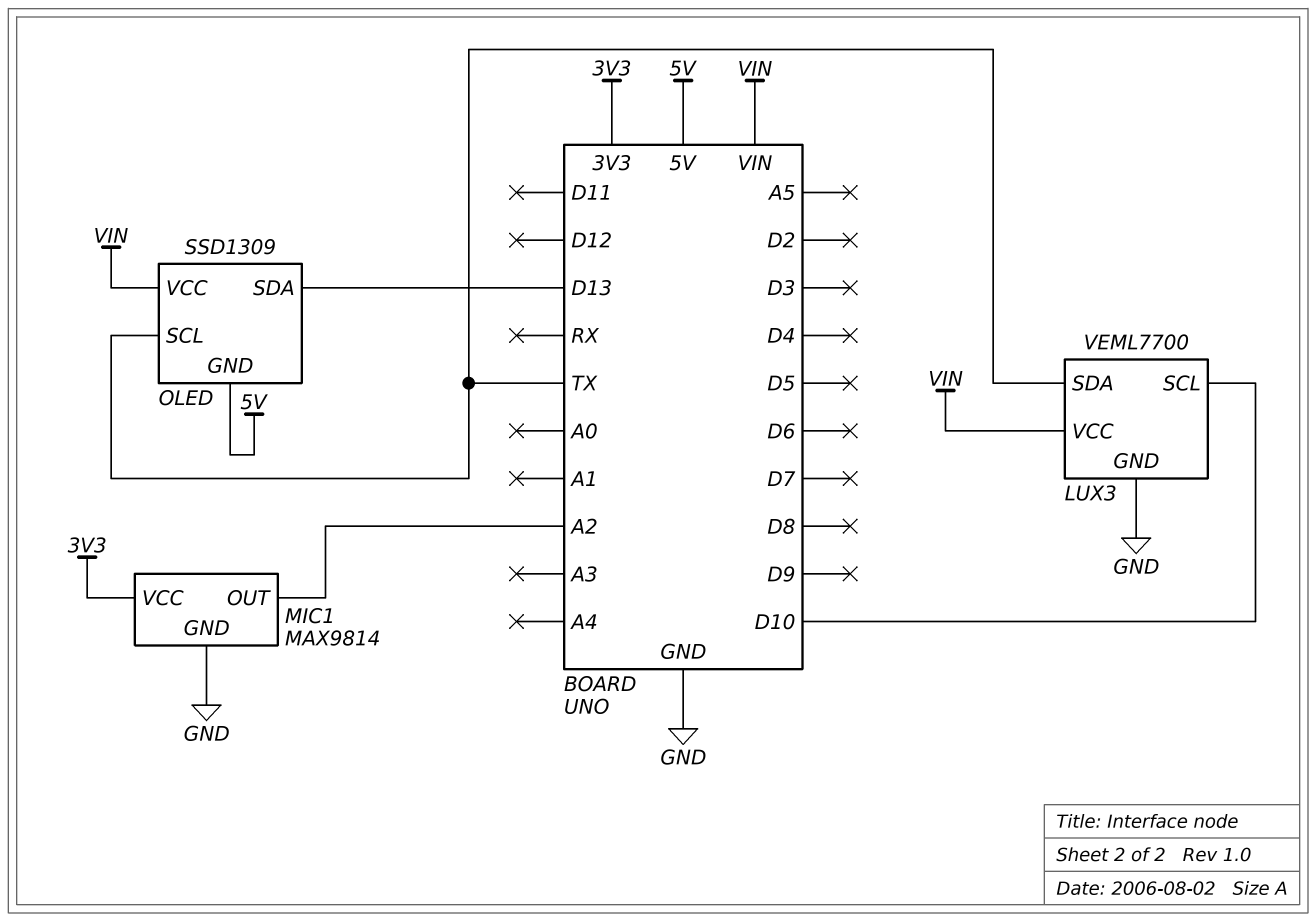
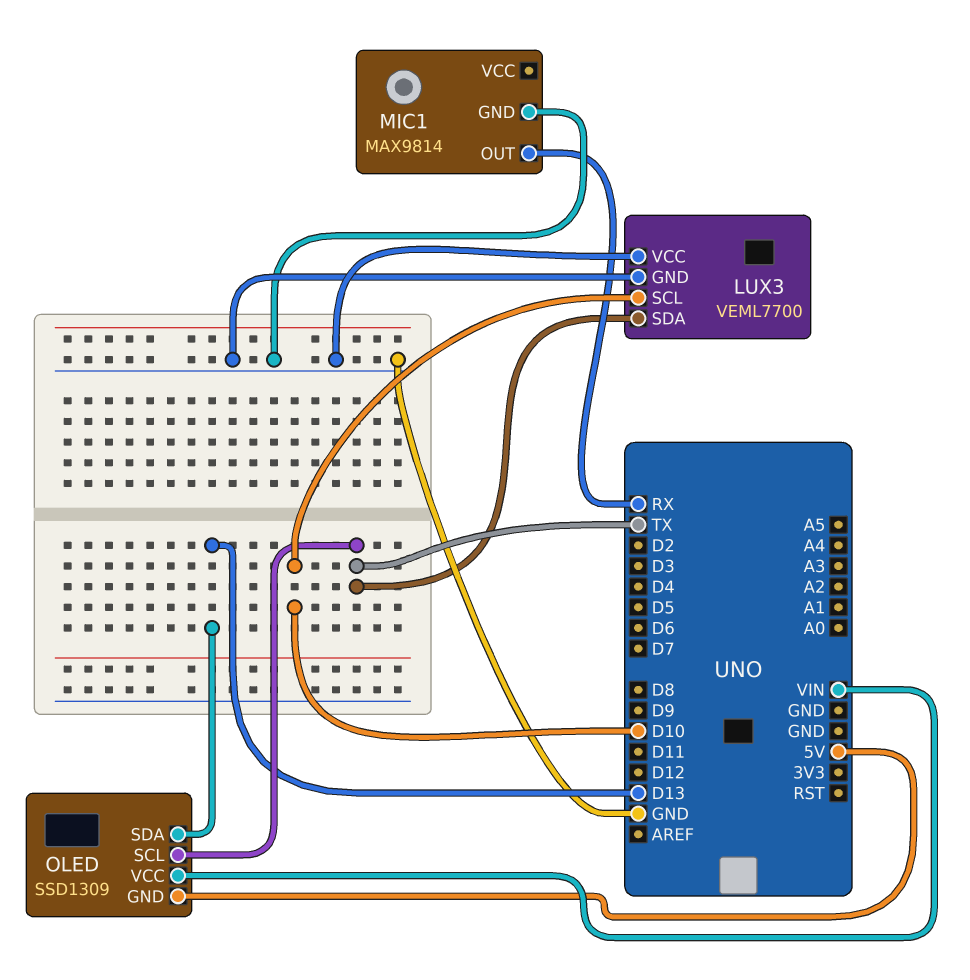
LUX3 pin VCC: VIN -> GND
MIC1 pin OUT: A2 -> RX
MIC1 pin VCC: 3V3 -> none

